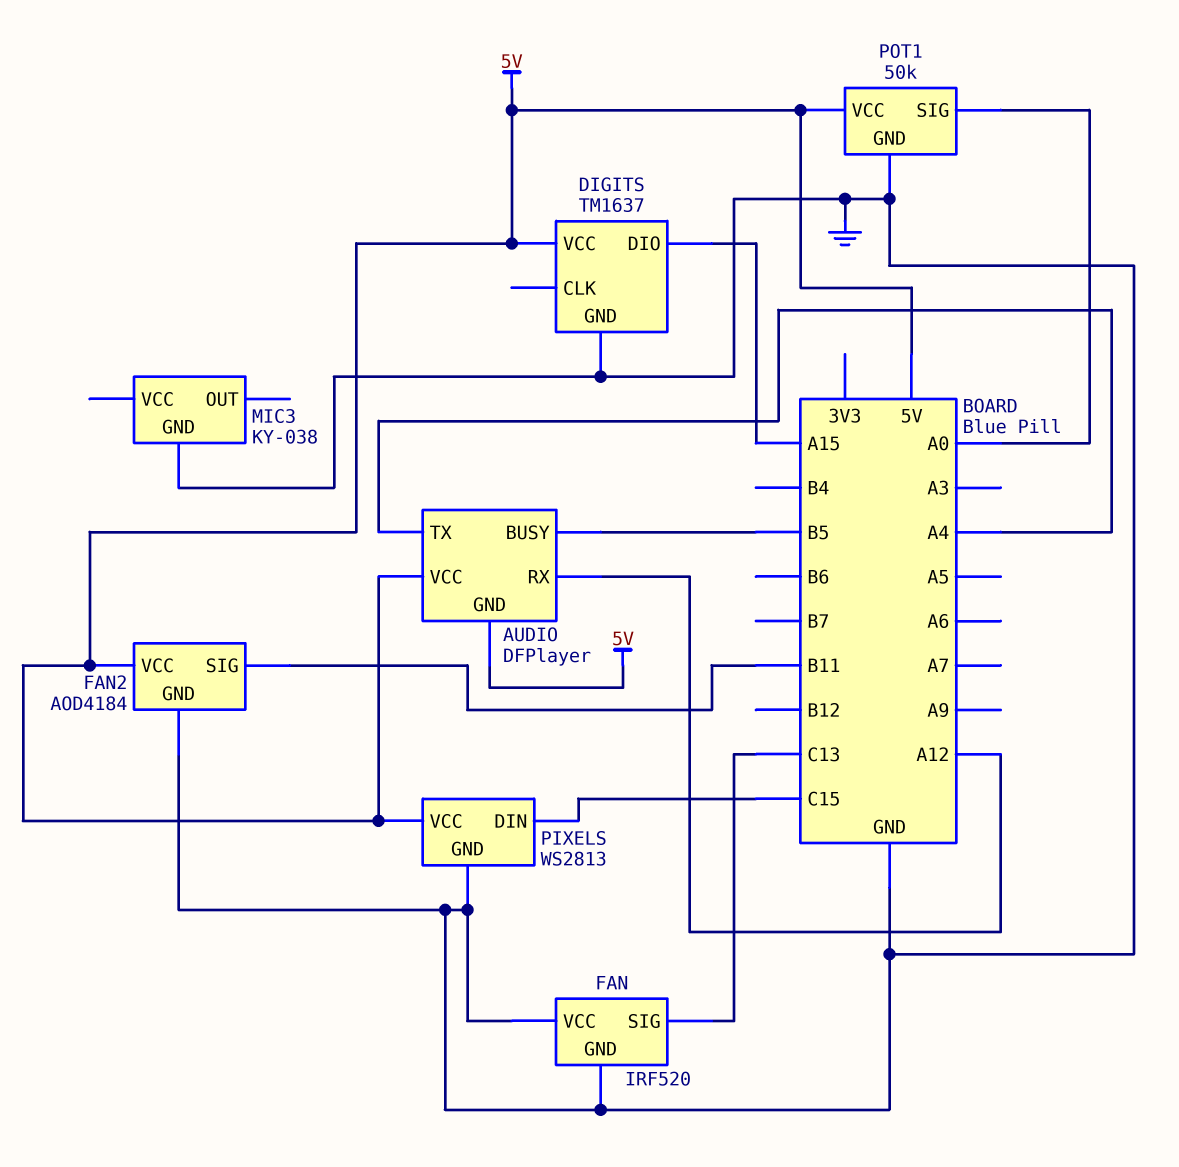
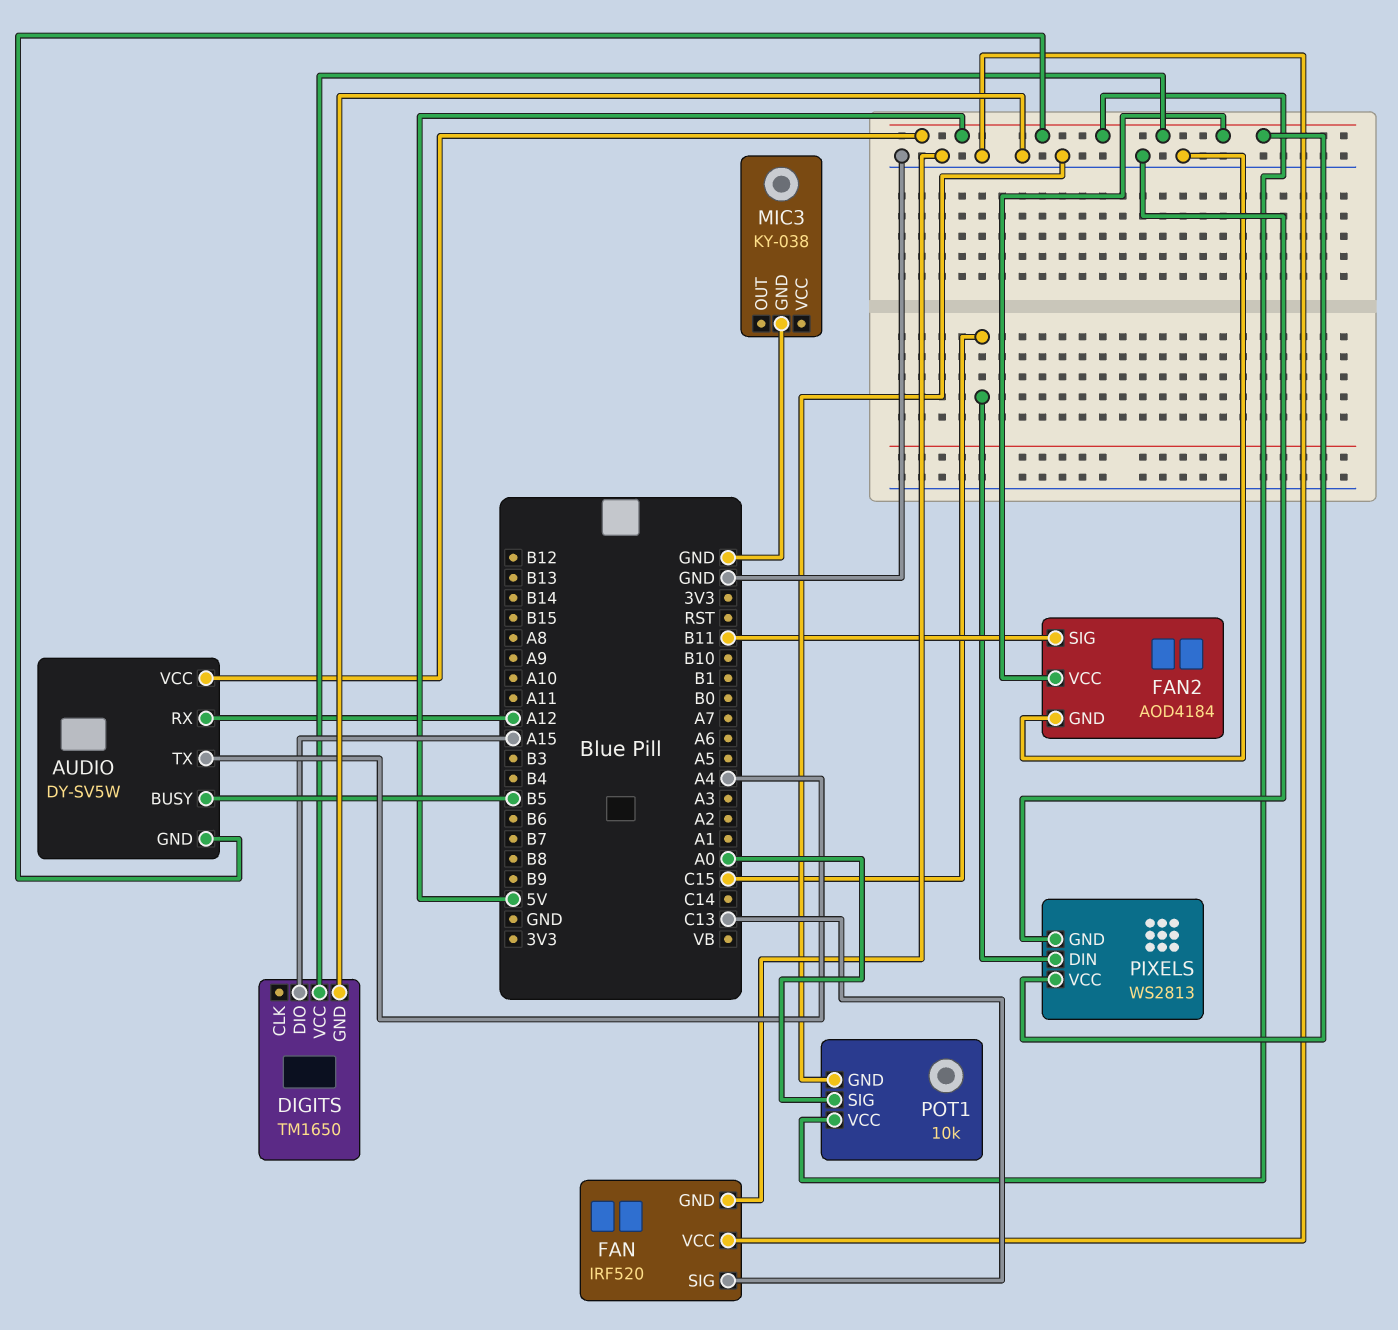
AUDIO: DFPlayer -> DY-SV5W
DIGITS: TM1637 -> TM1650
POT1: 50k -> 10k

